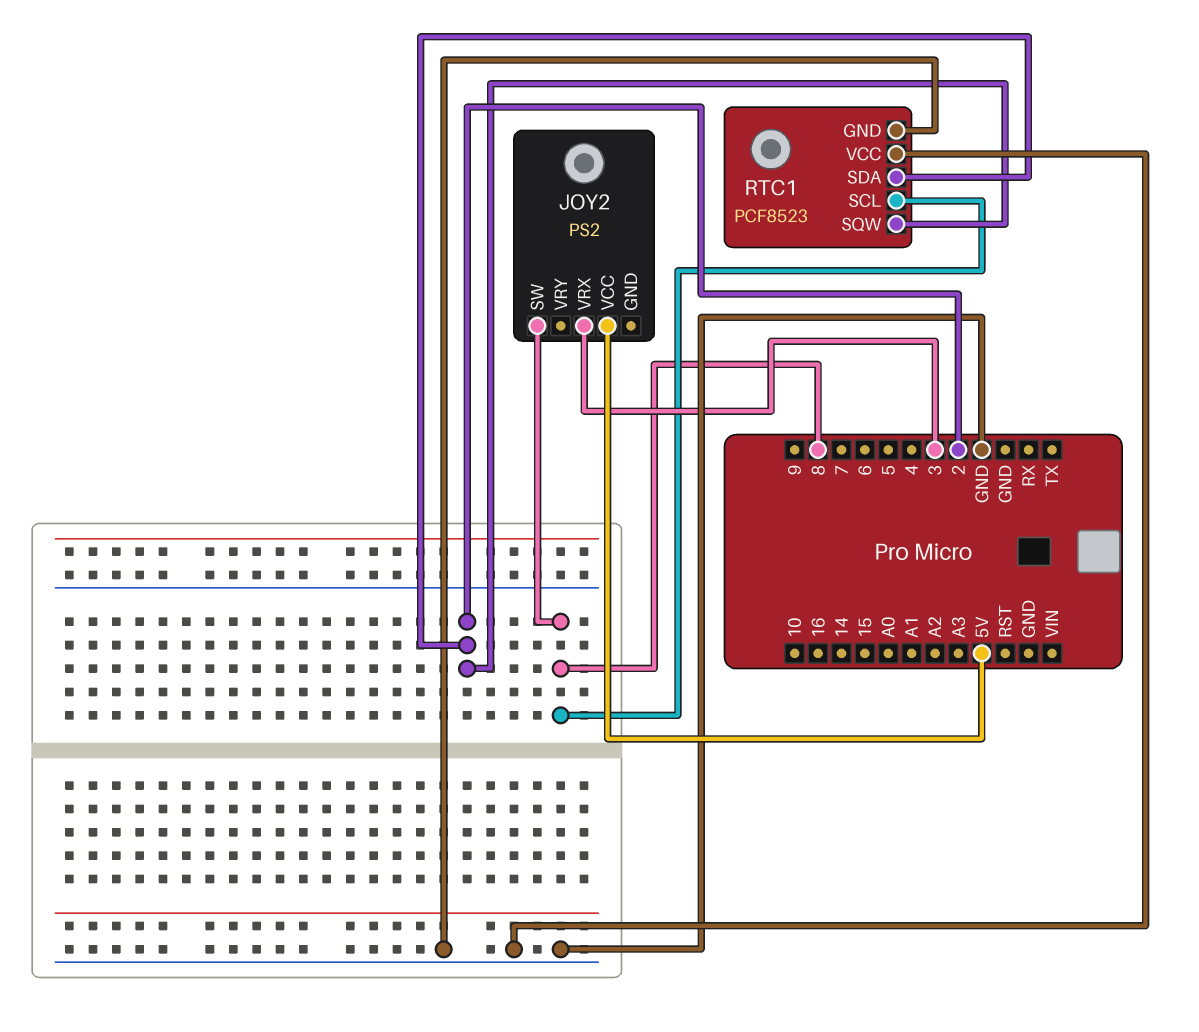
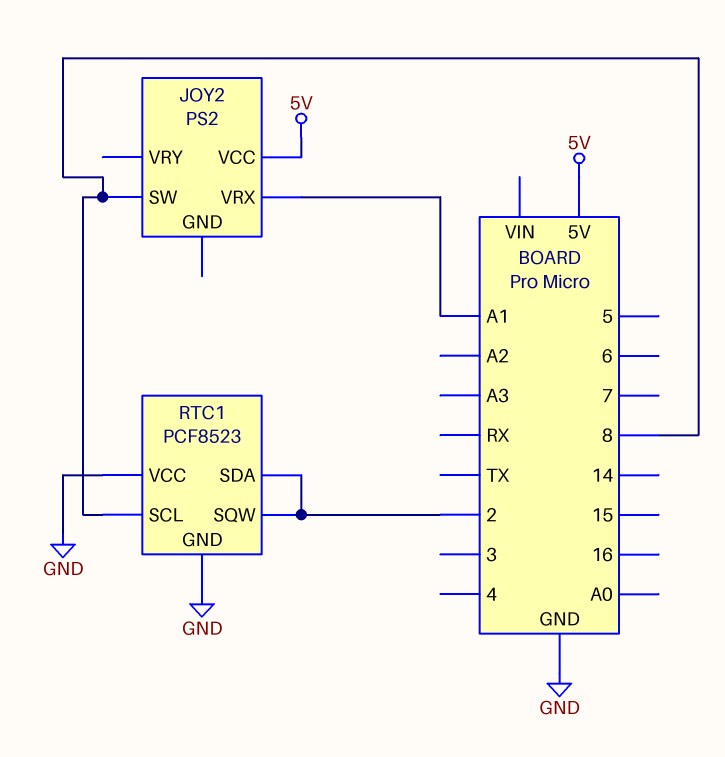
JOY2 pin VRX: 3 -> A1

